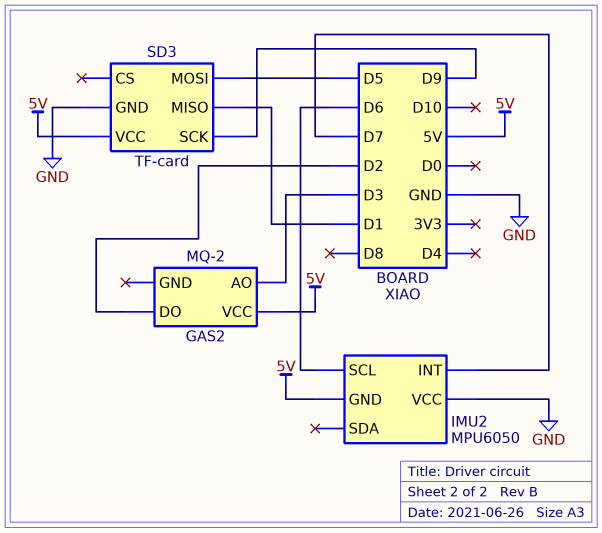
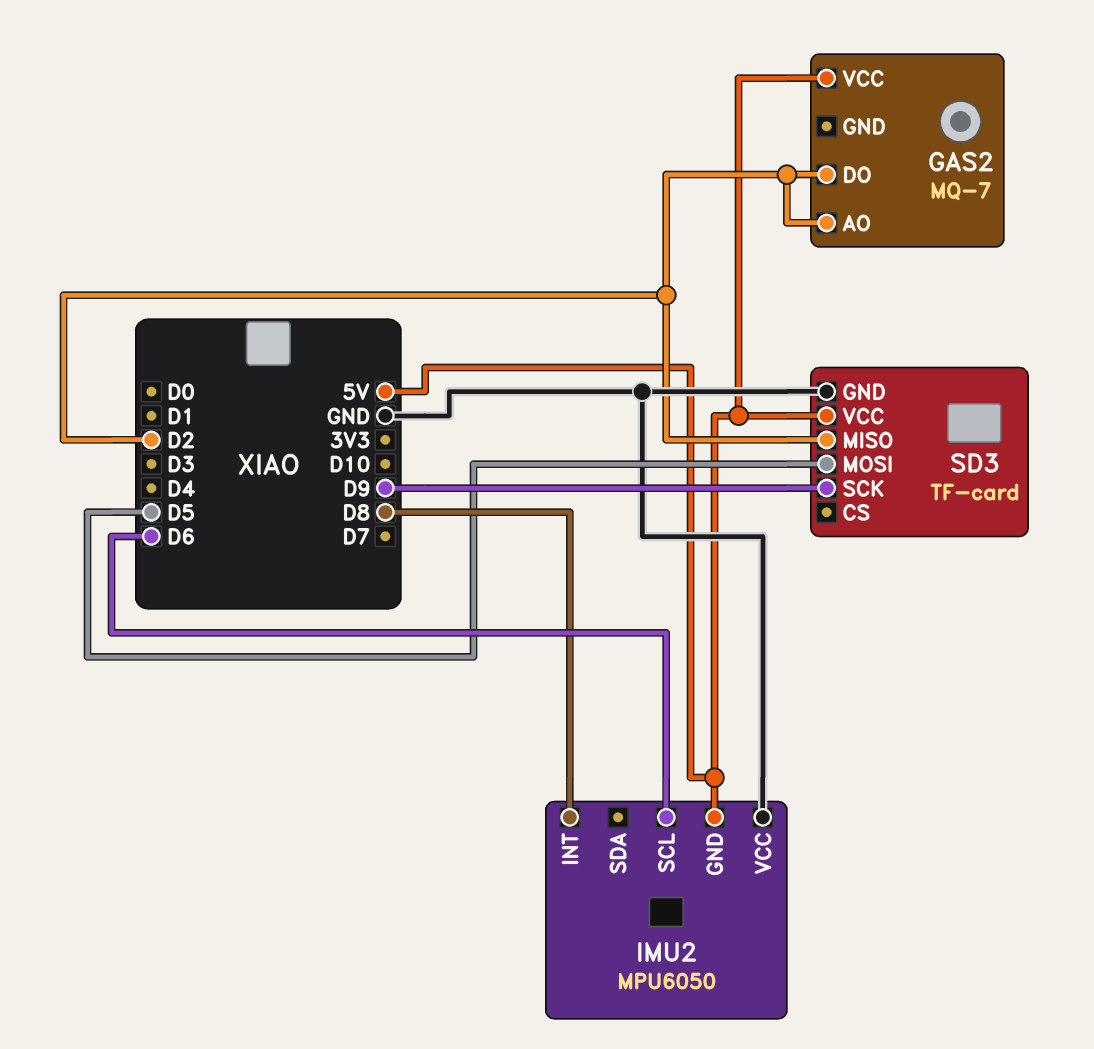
GAS2: MQ-2 -> MQ-7
GAS2 pin AO: D3 -> D2
IMU2 pin INT: D7 -> D8
SD3 pin MISO: D1 -> D2

